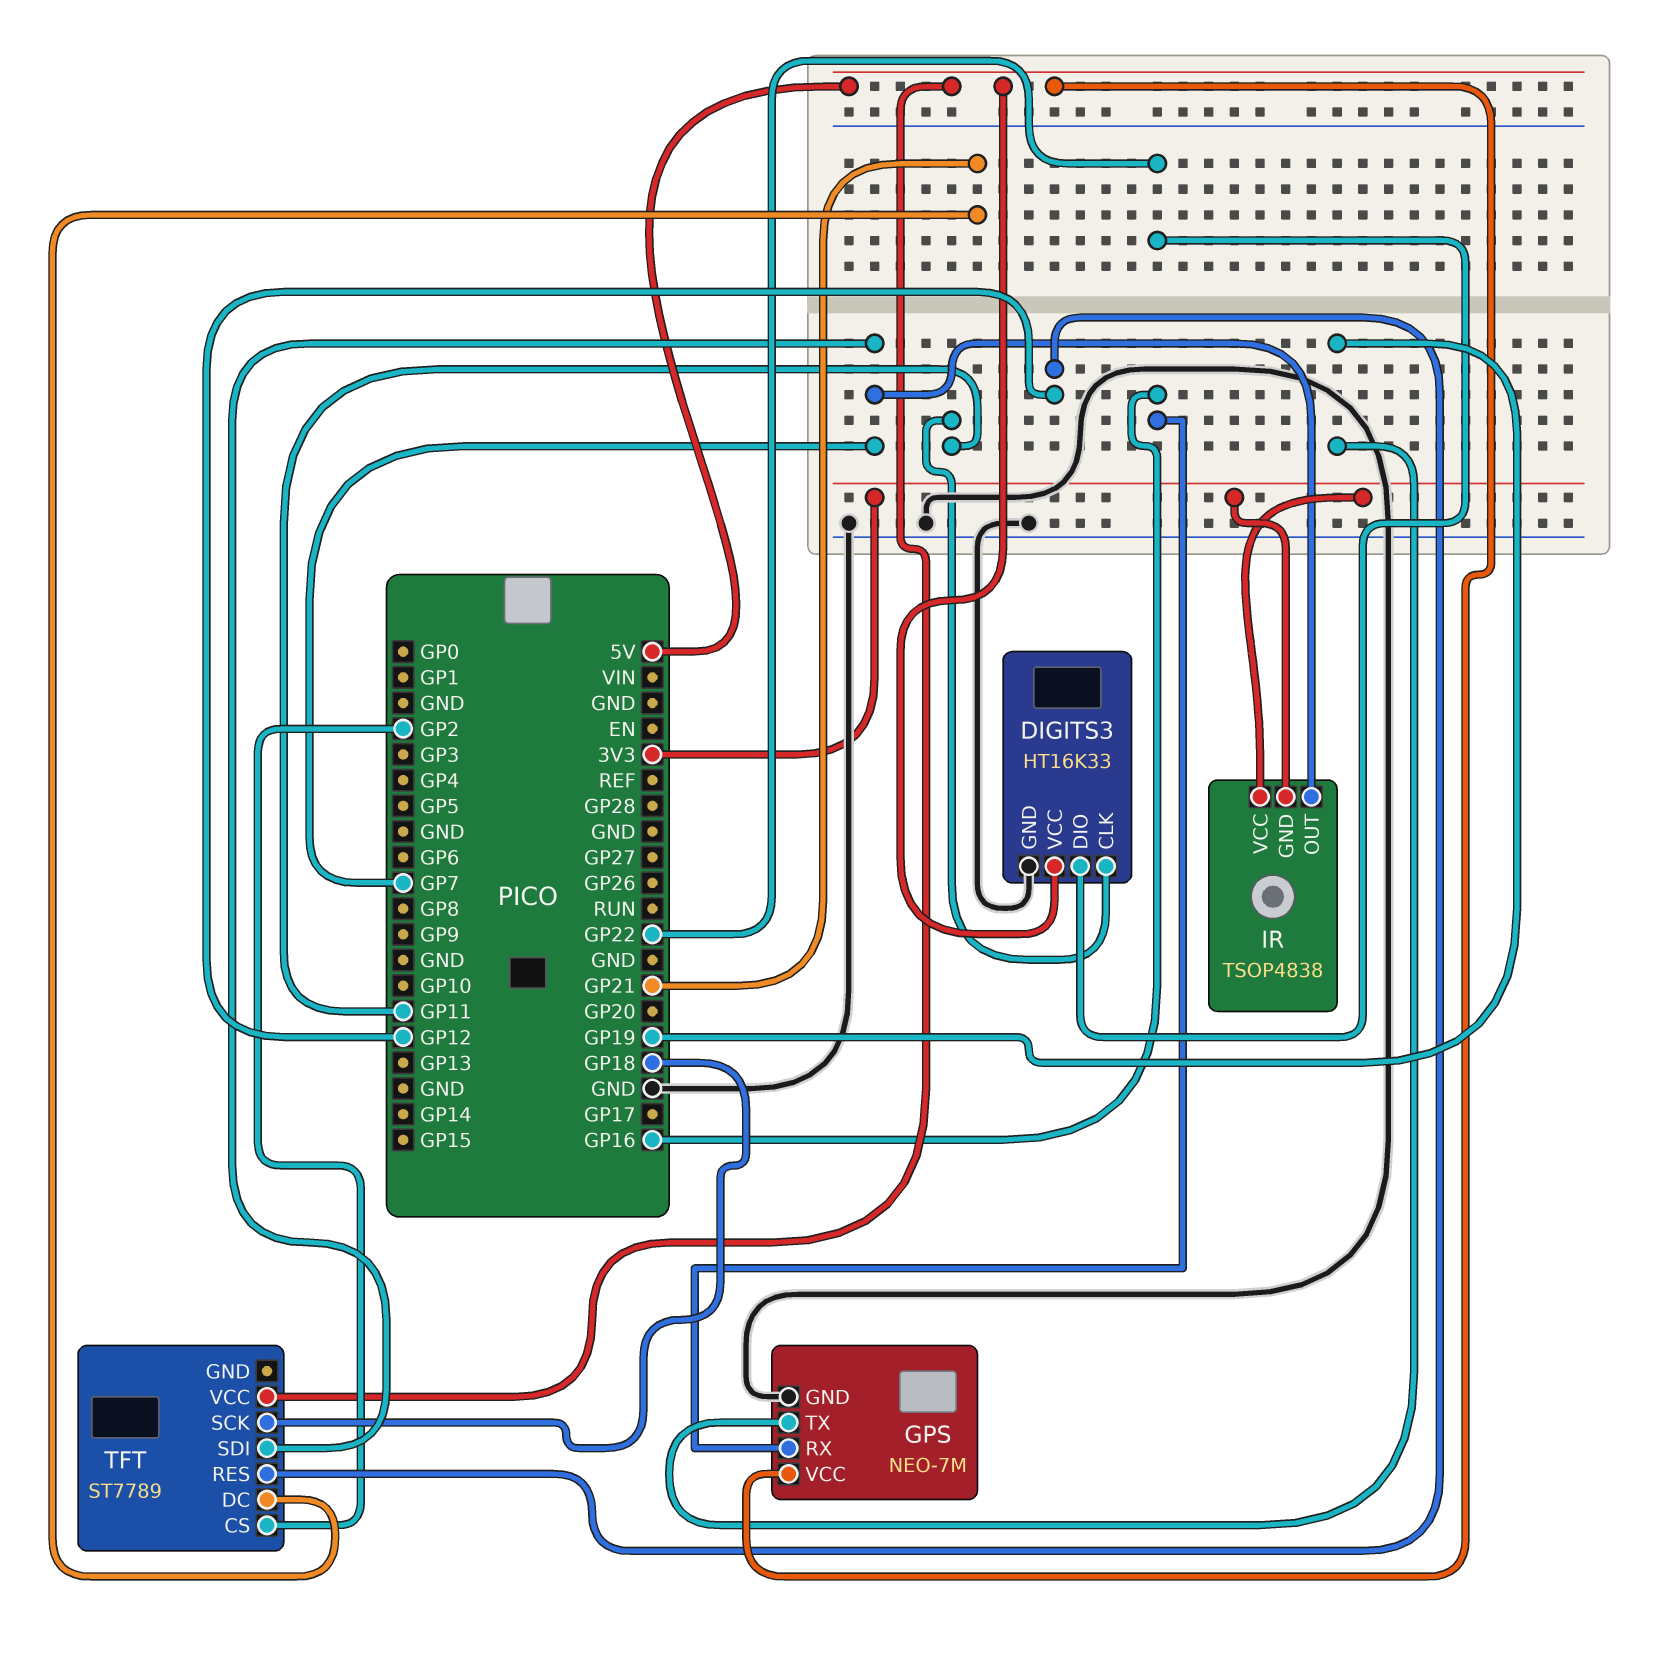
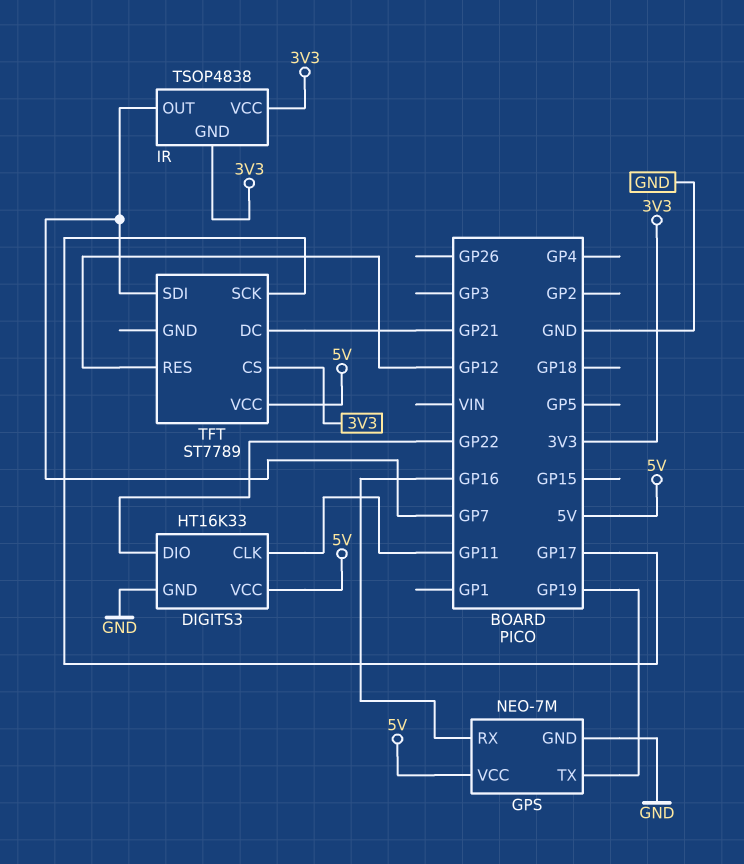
TFT pin CS: GP2 -> 3V3
TFT pin SCK: GP18 -> GP17

